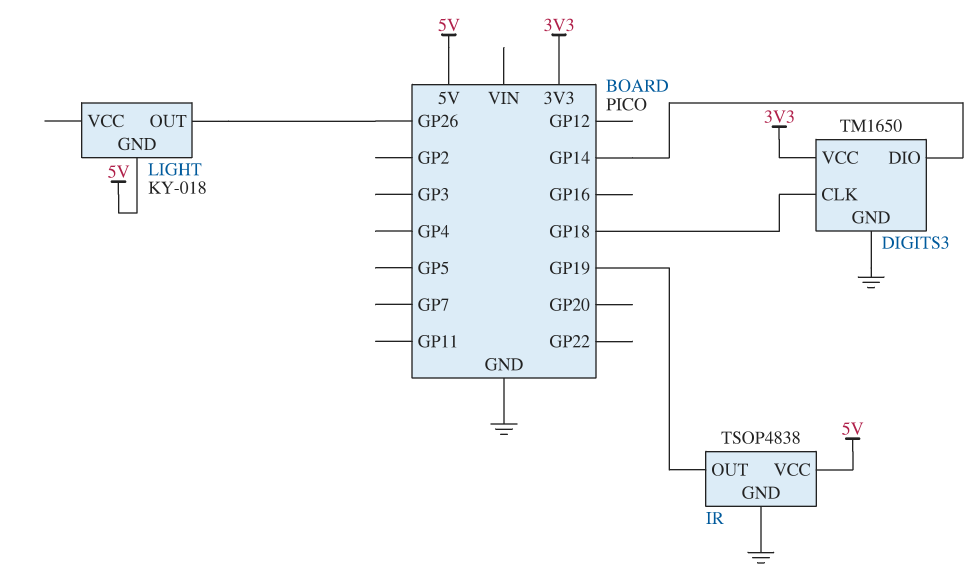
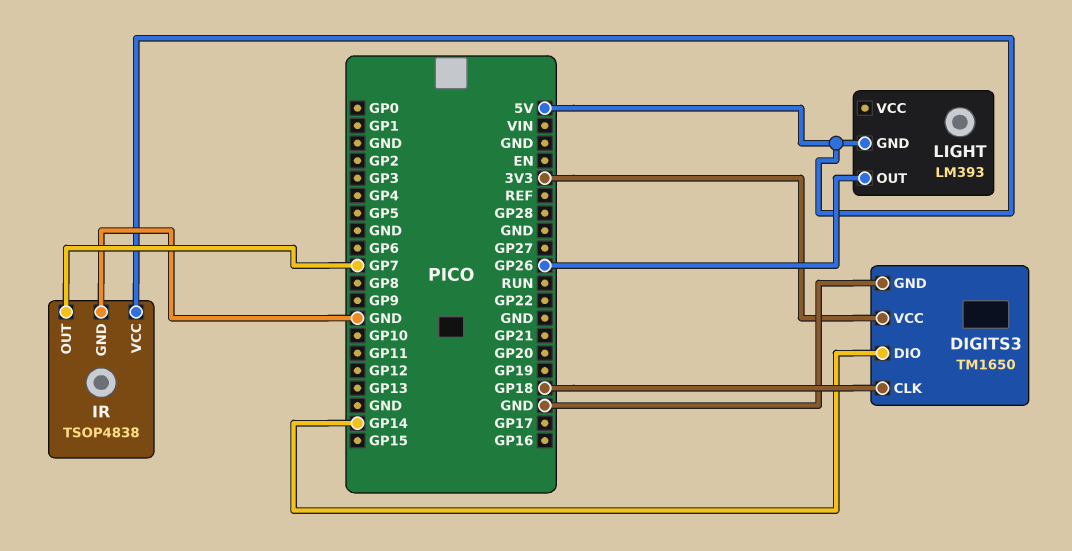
IR pin OUT: GP19 -> GP7
LIGHT: KY-018 -> LM393

